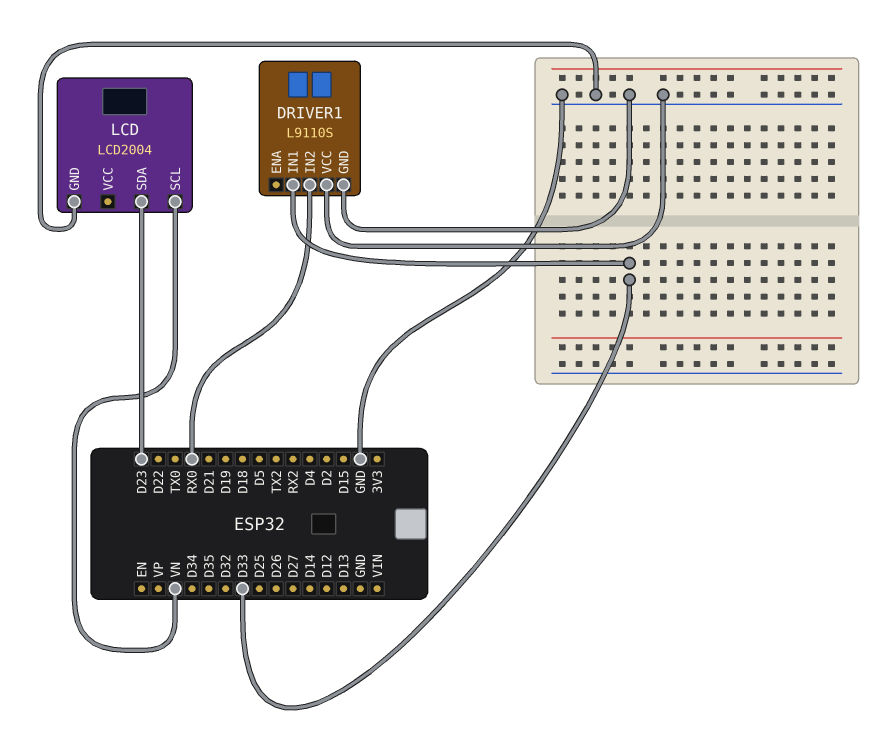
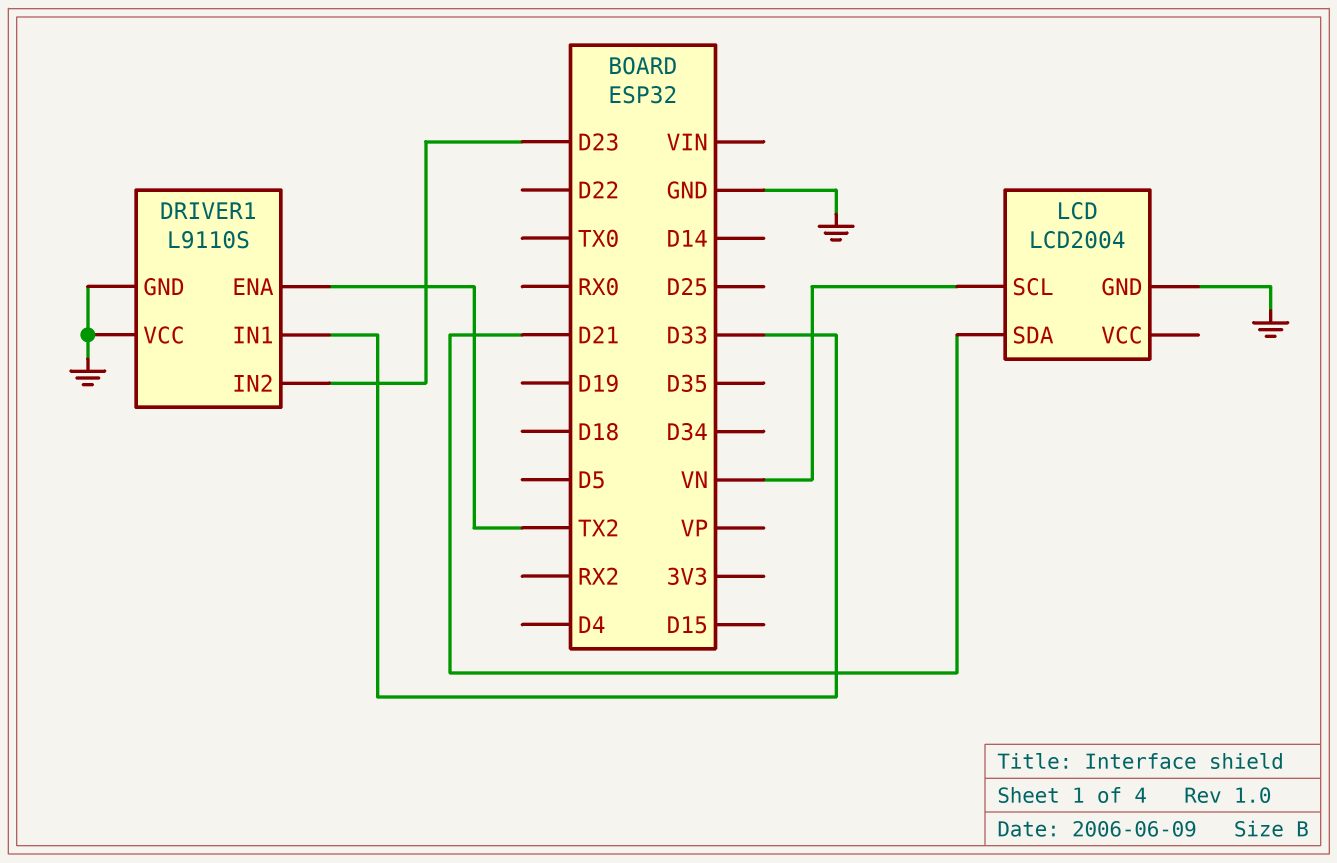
DRIVER1 pin ENA: none -> TX2
DRIVER1 pin IN2: RX0 -> D23
LCD pin SDA: D23 -> D21

